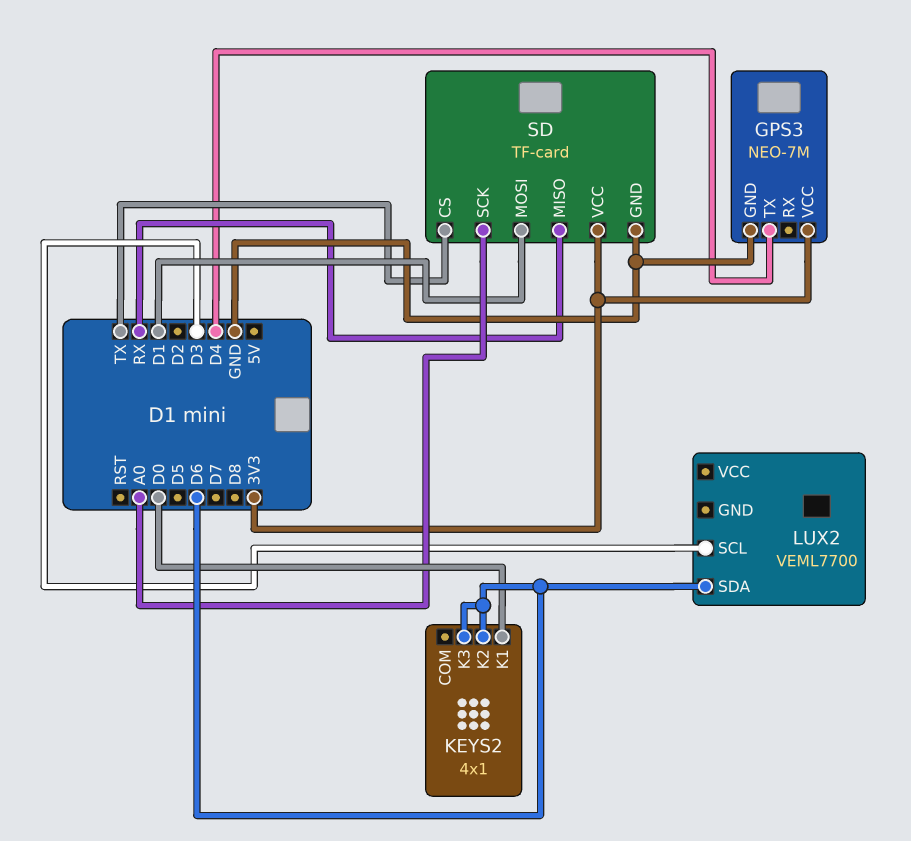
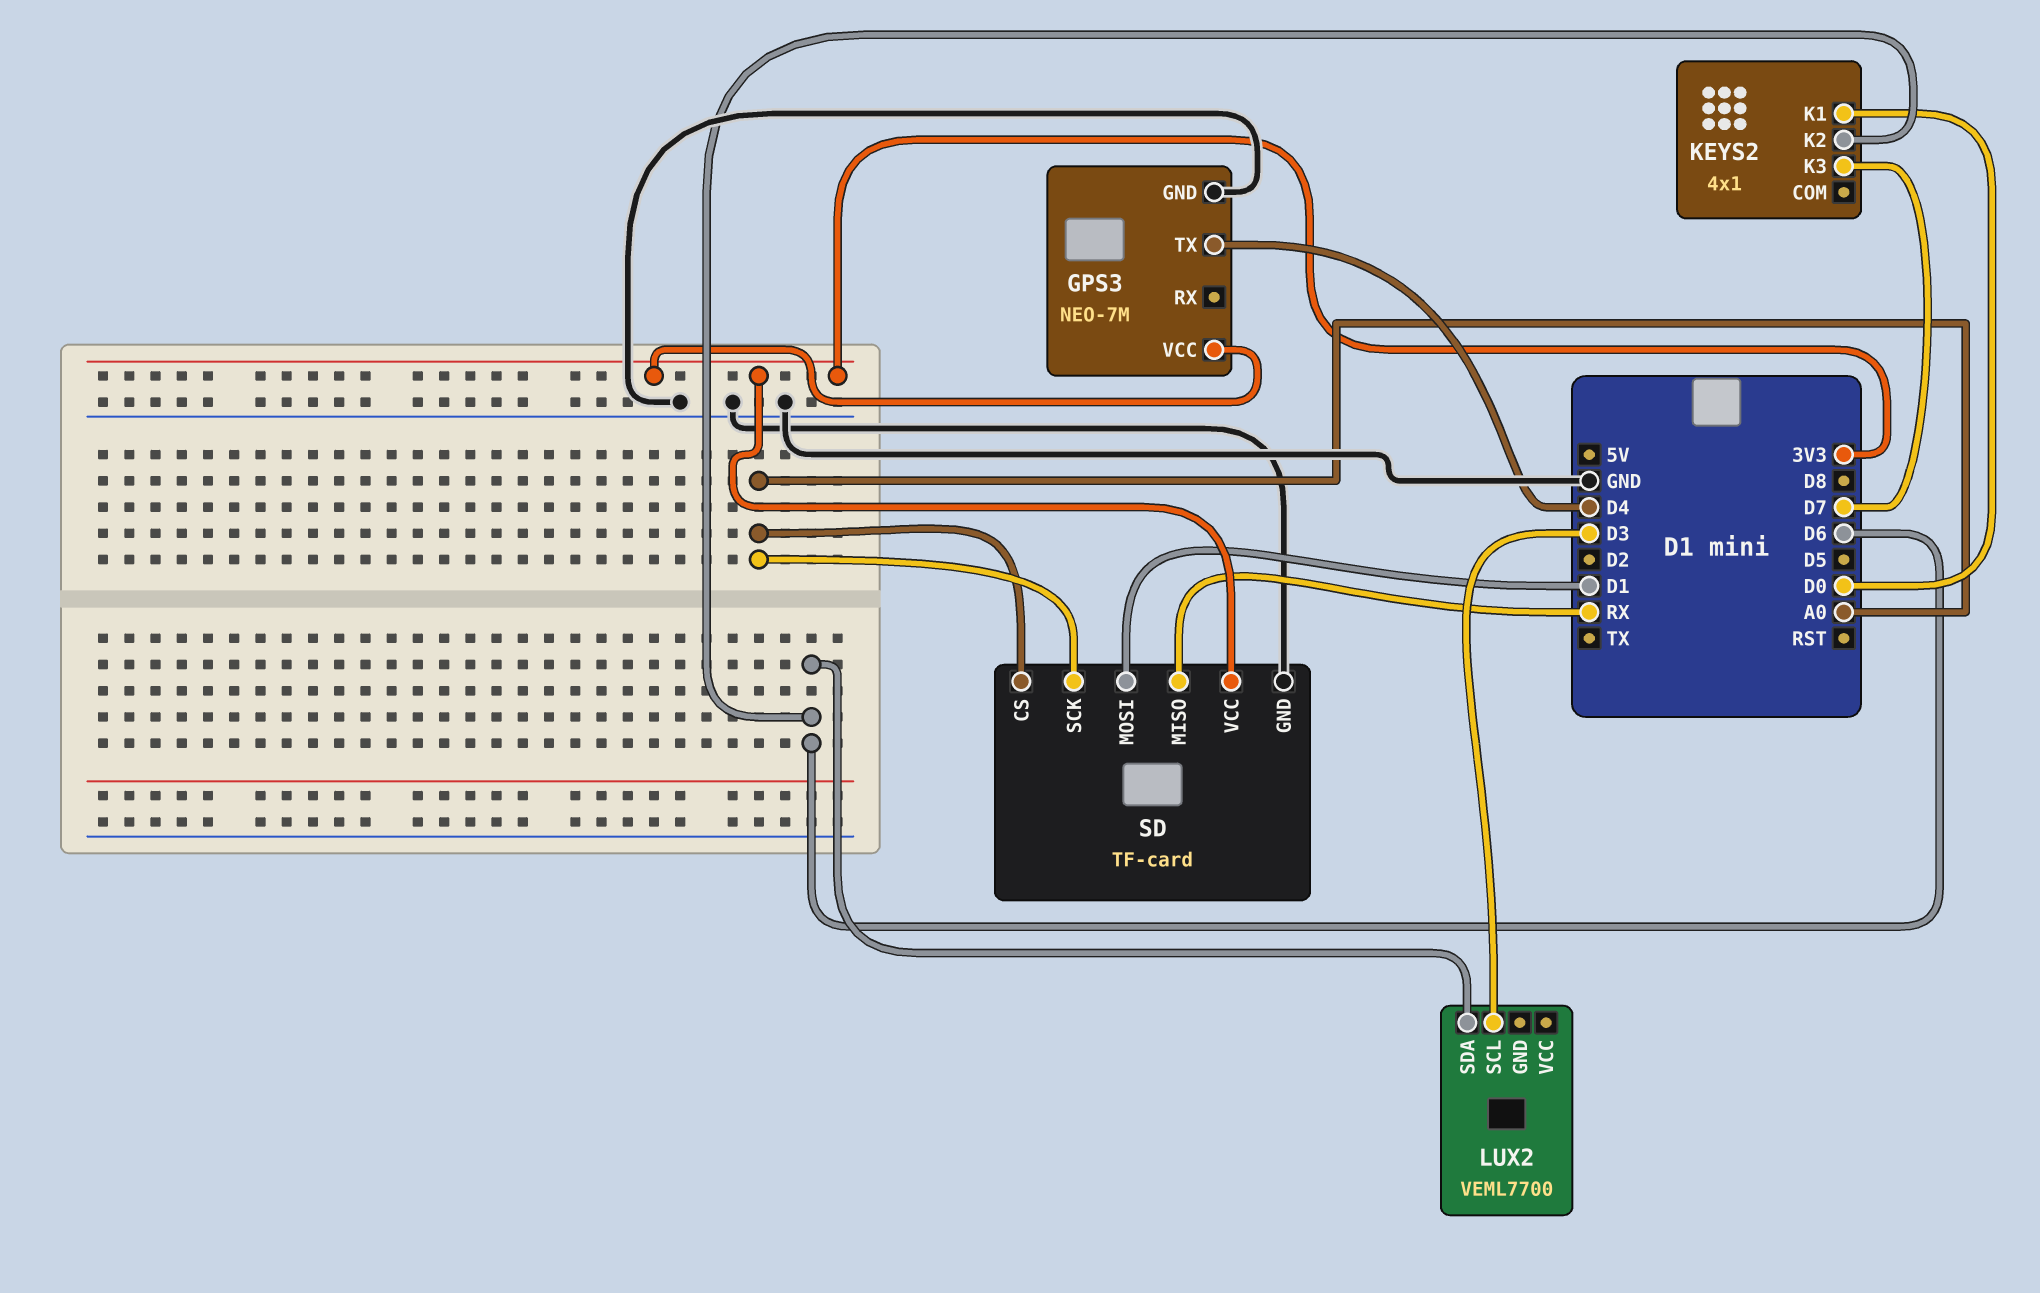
KEYS2 pin K3: D6 -> D7
SD pin CS: TX -> A0

